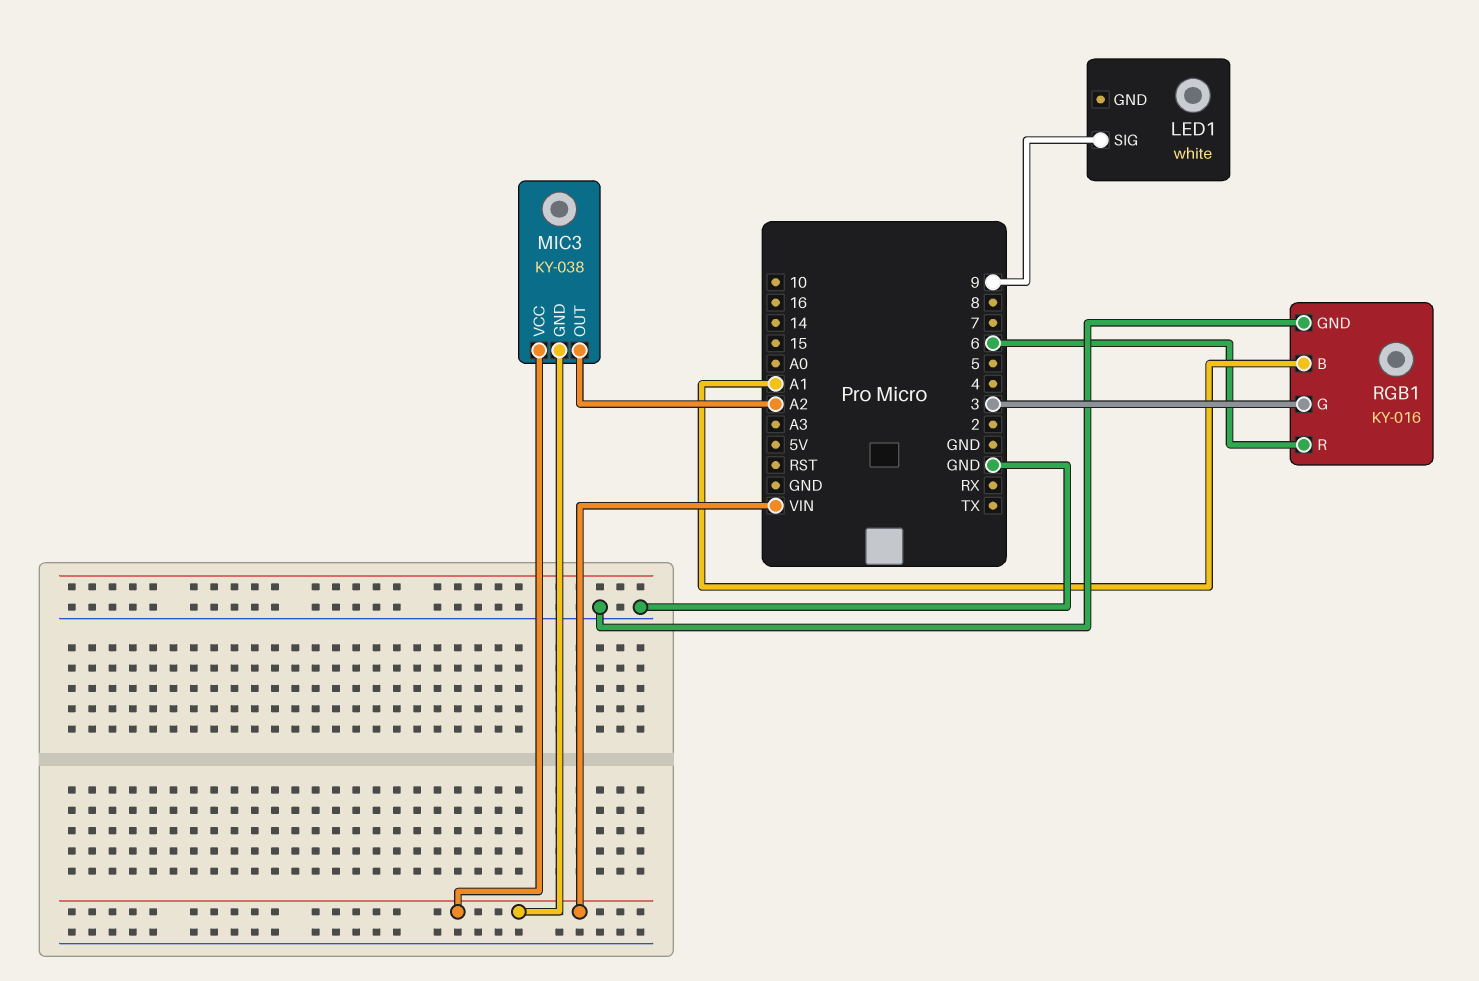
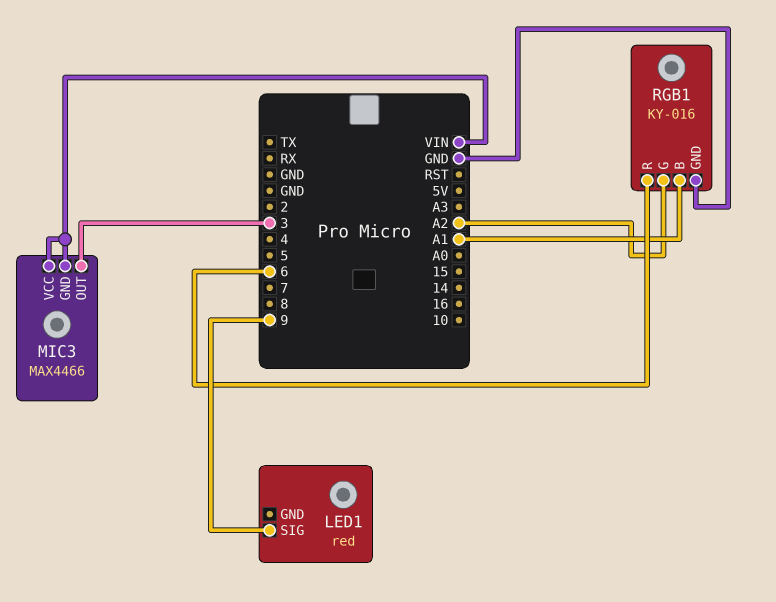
LED1: white -> red
MIC3: KY-038 -> MAX4466
MIC3 pin OUT: A2 -> 3
RGB1 pin G: 3 -> A2

